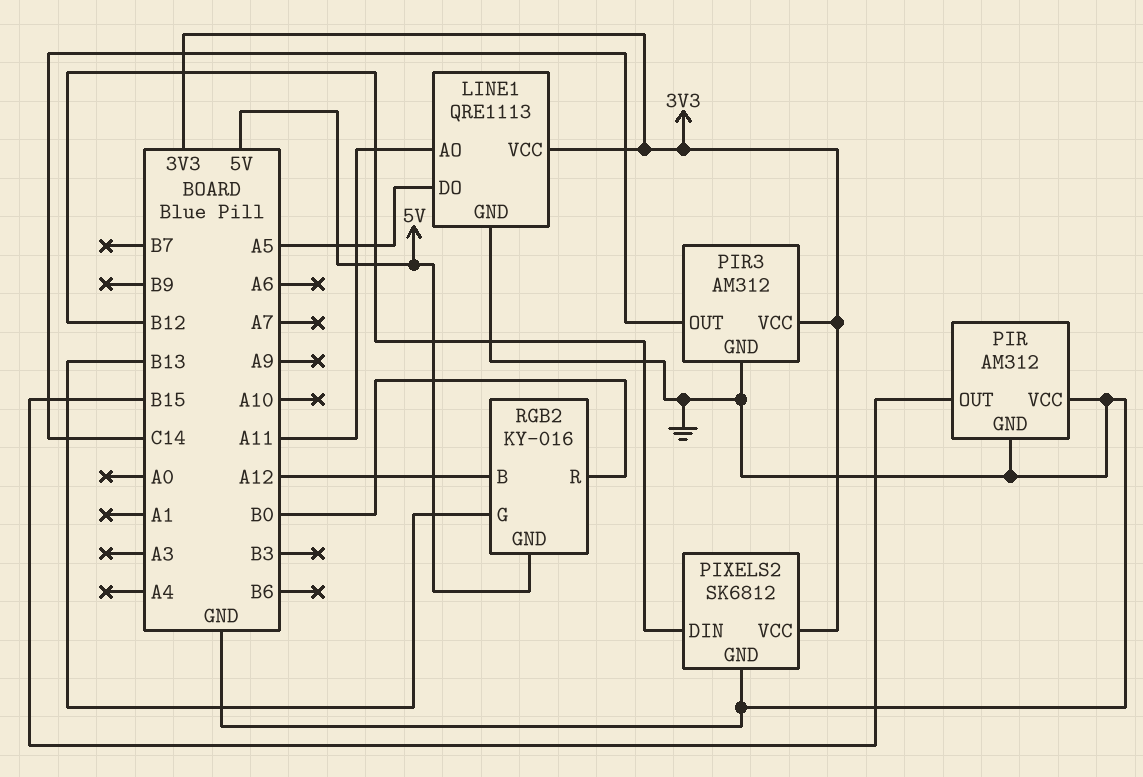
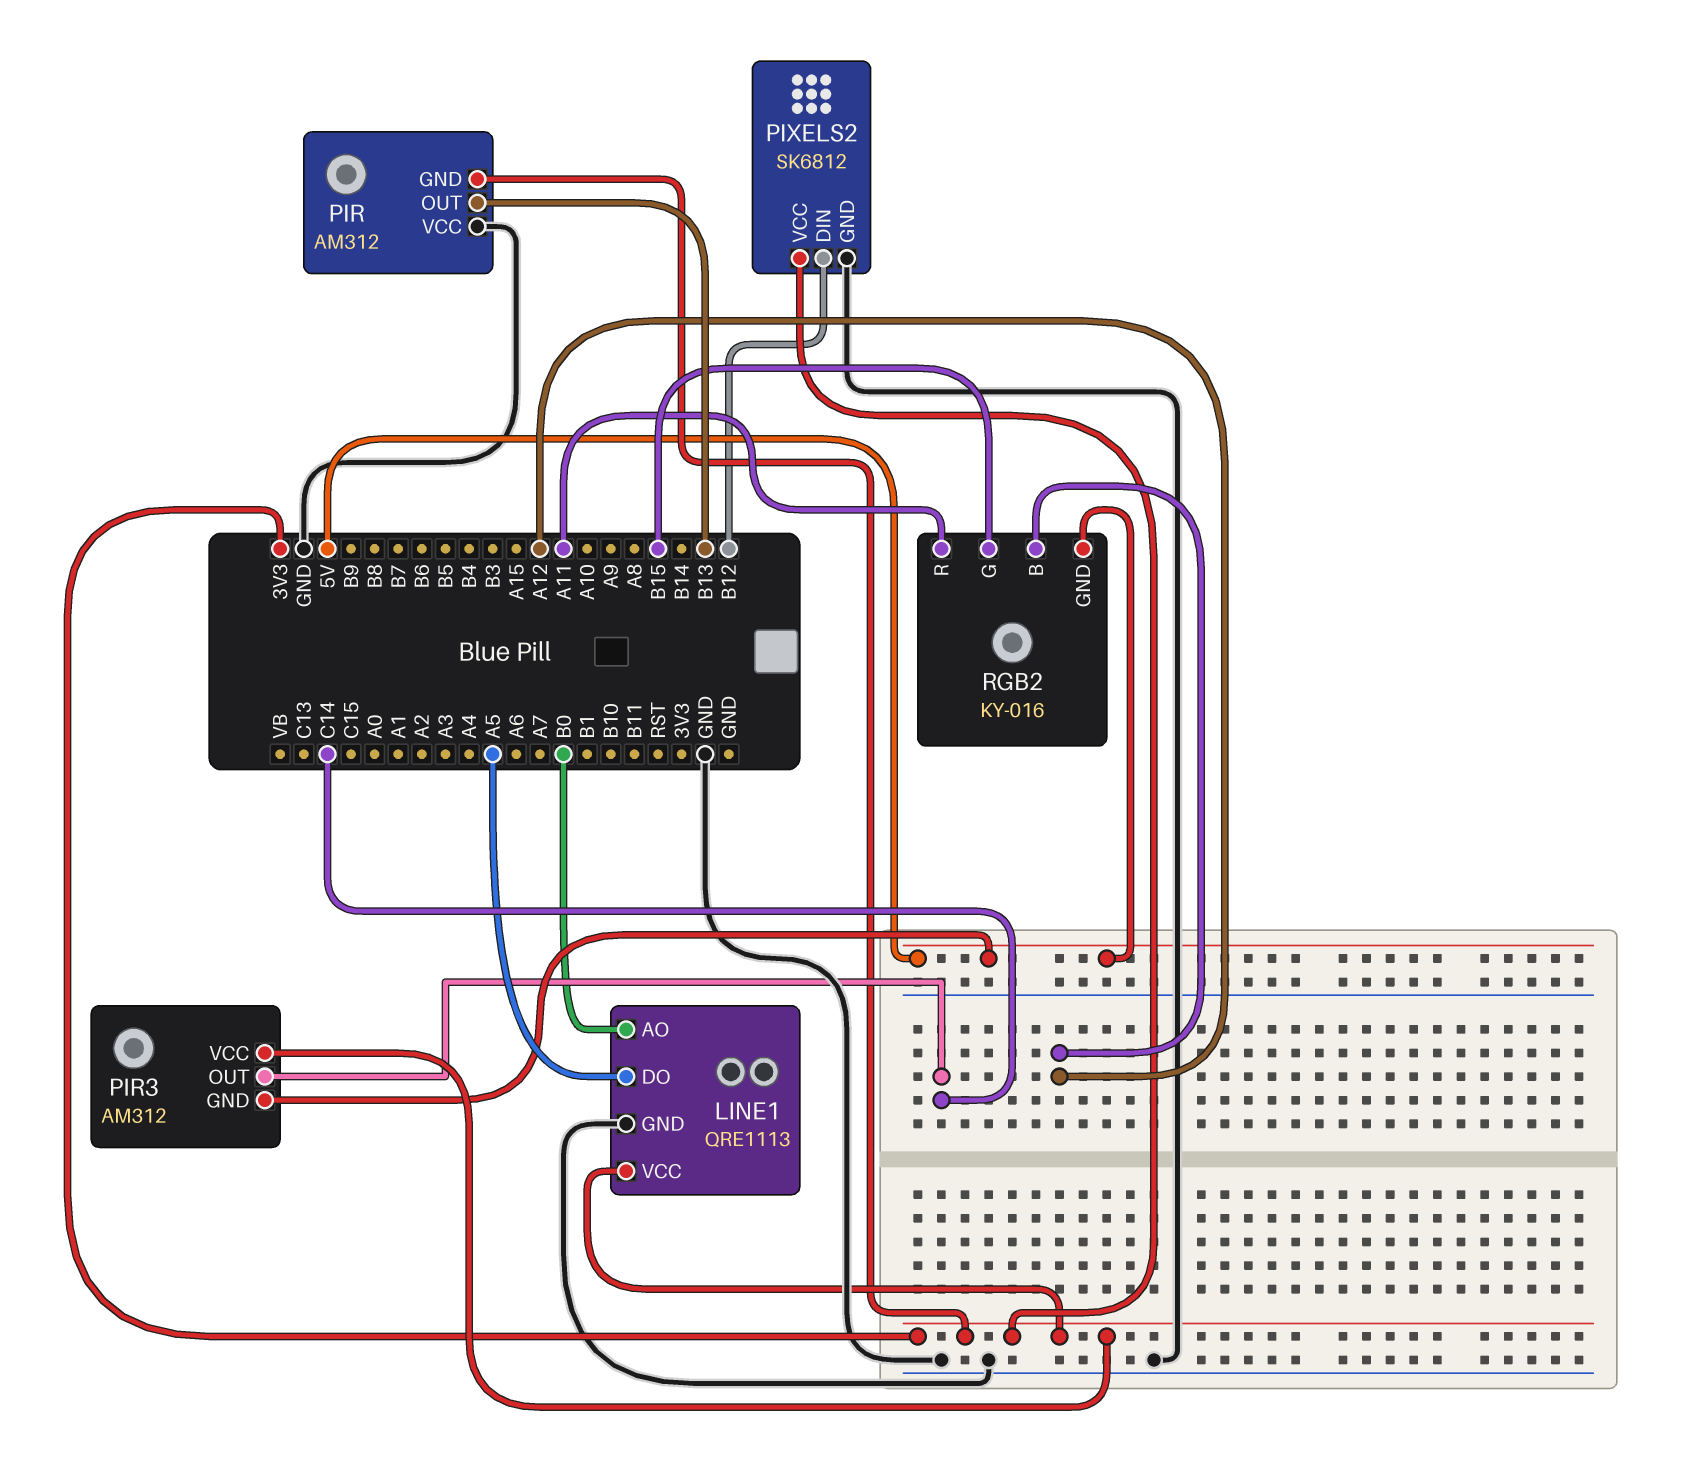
LINE1 pin AO: A11 -> B0
PIR pin GND: GND -> 3V3
PIR pin OUT: B15 -> B13
PIR3 pin GND: GND -> 5V
RGB2 pin G: B13 -> B15
RGB2 pin R: B0 -> A11

